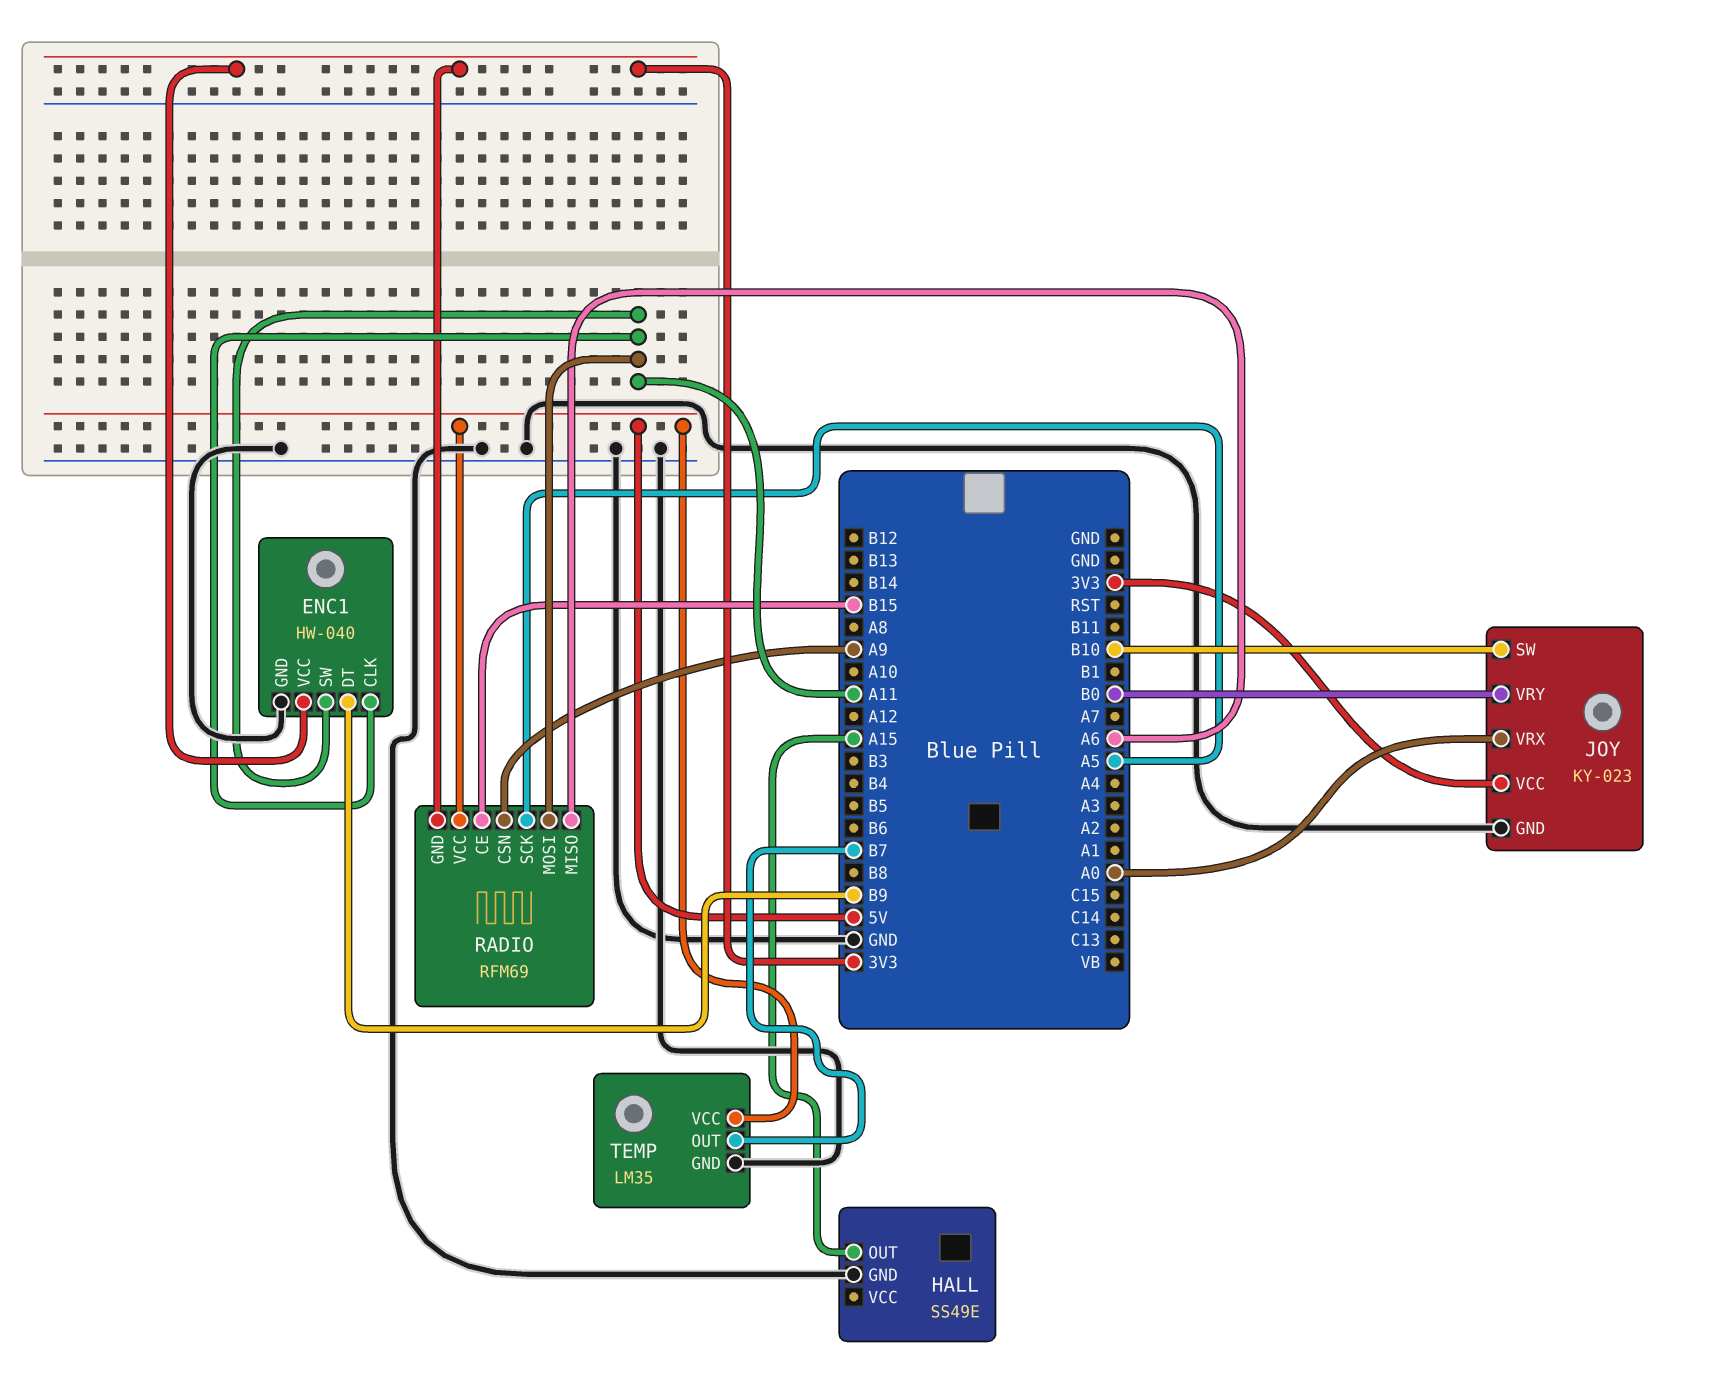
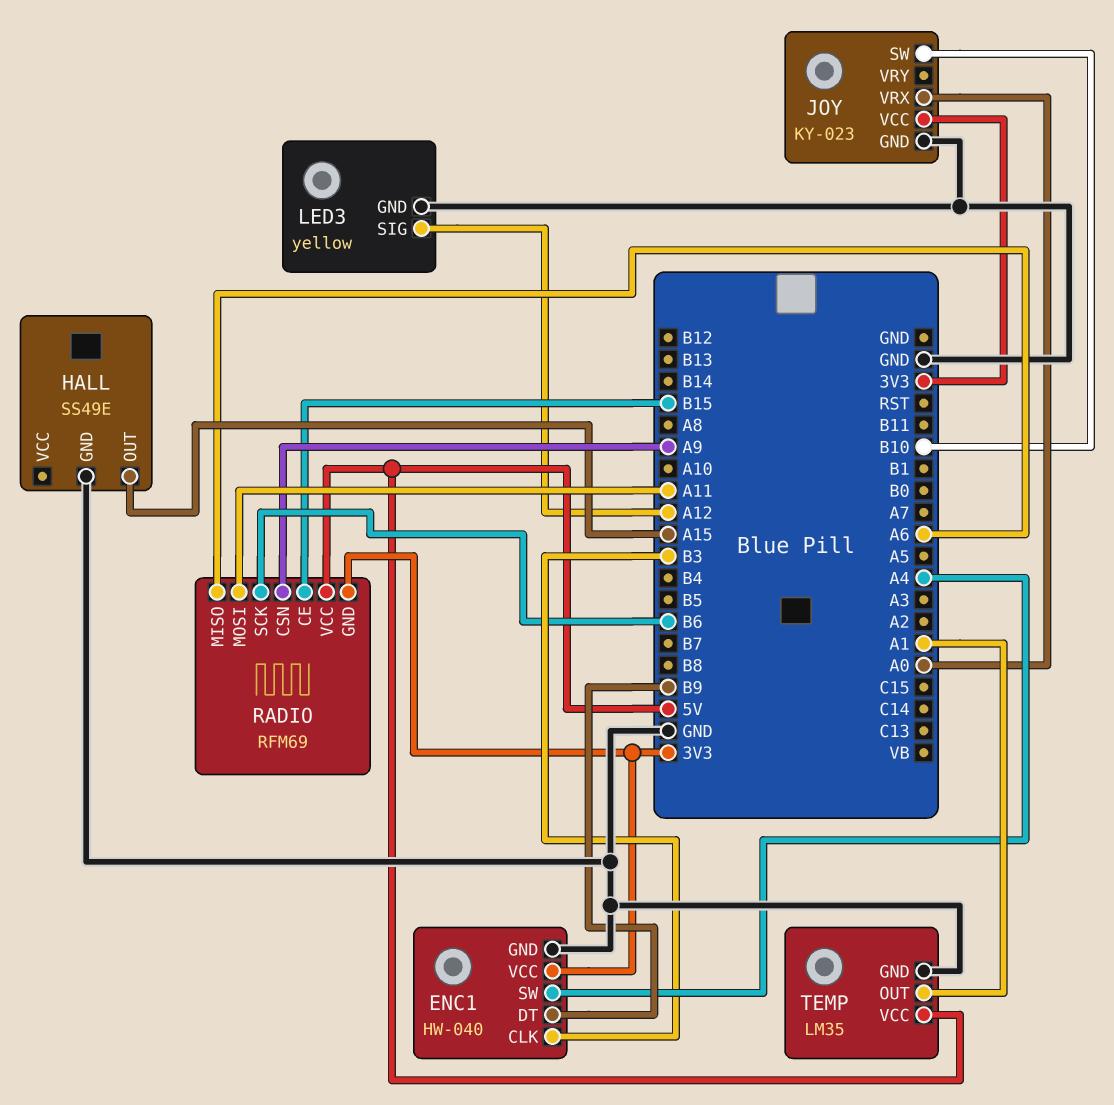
ENC1 pin CLK: A11 -> B3
ENC1 pin SW: A11 -> A4
JOY pin VRY: B0 -> none
LED3: none -> yellow
LED3 pin GND: none -> GND
LED3 pin SIG: none -> A12
RADIO pin SCK: A5 -> B6
TEMP pin OUT: B7 -> A1

